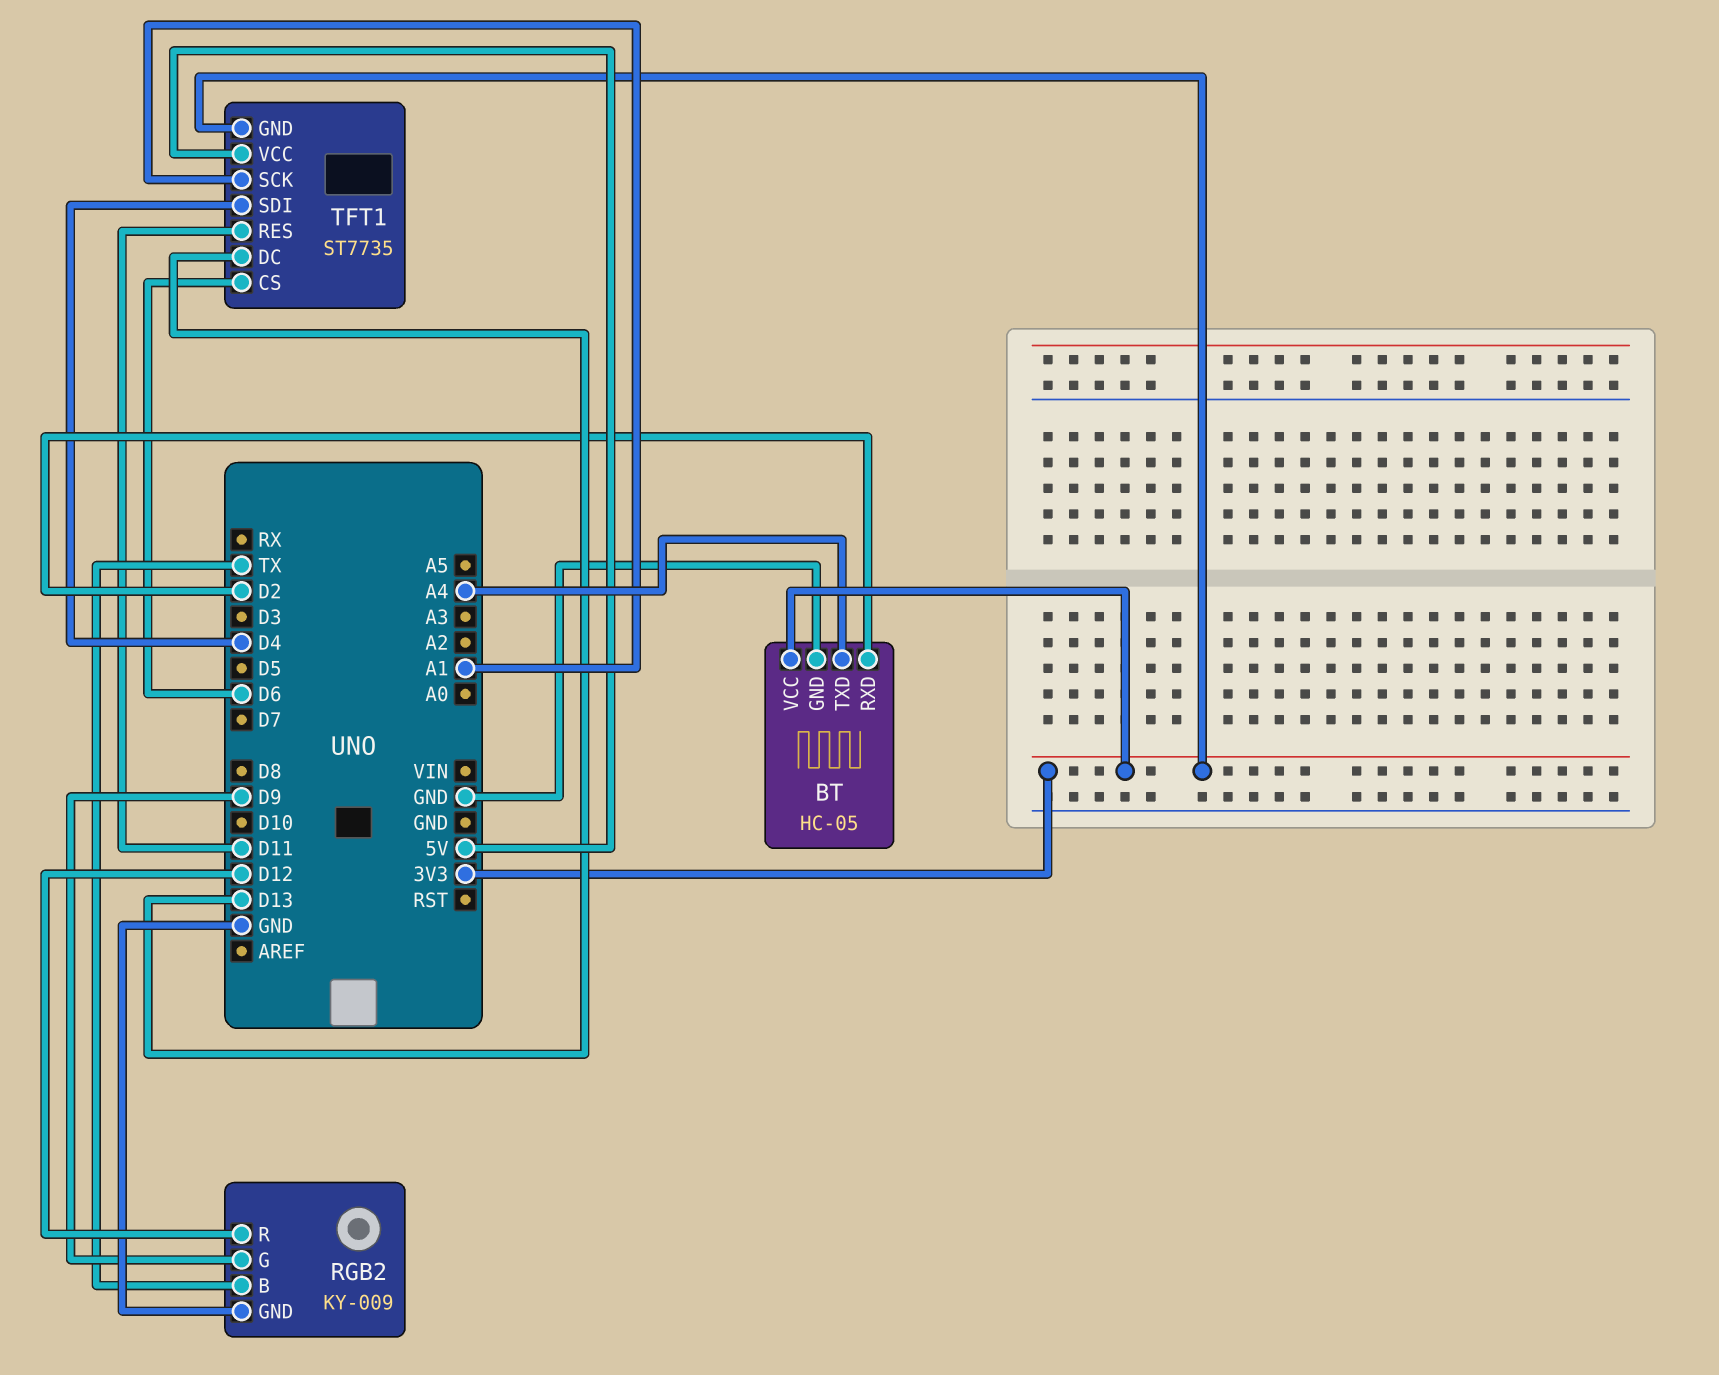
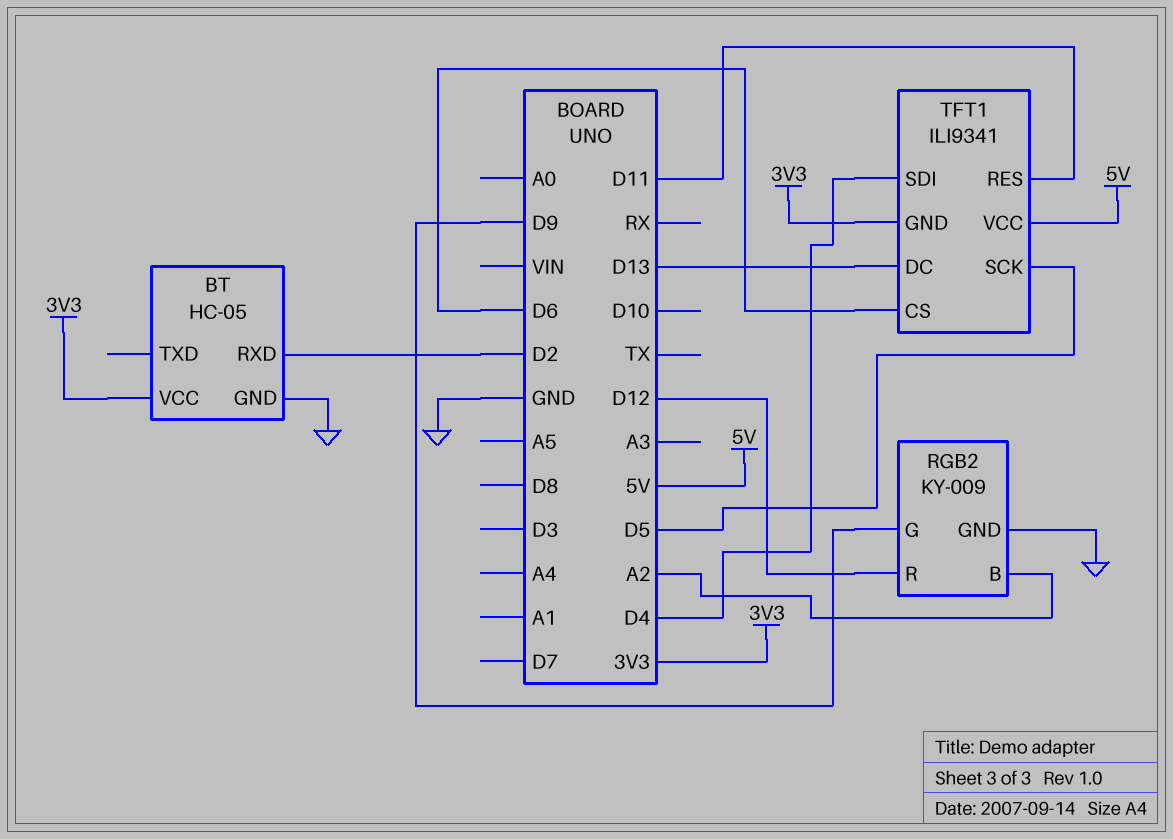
BT pin TXD: A4 -> none
RGB2 pin B: TX -> A2
TFT1: ST7735 -> ILI9341
TFT1 pin SCK: A1 -> D5

